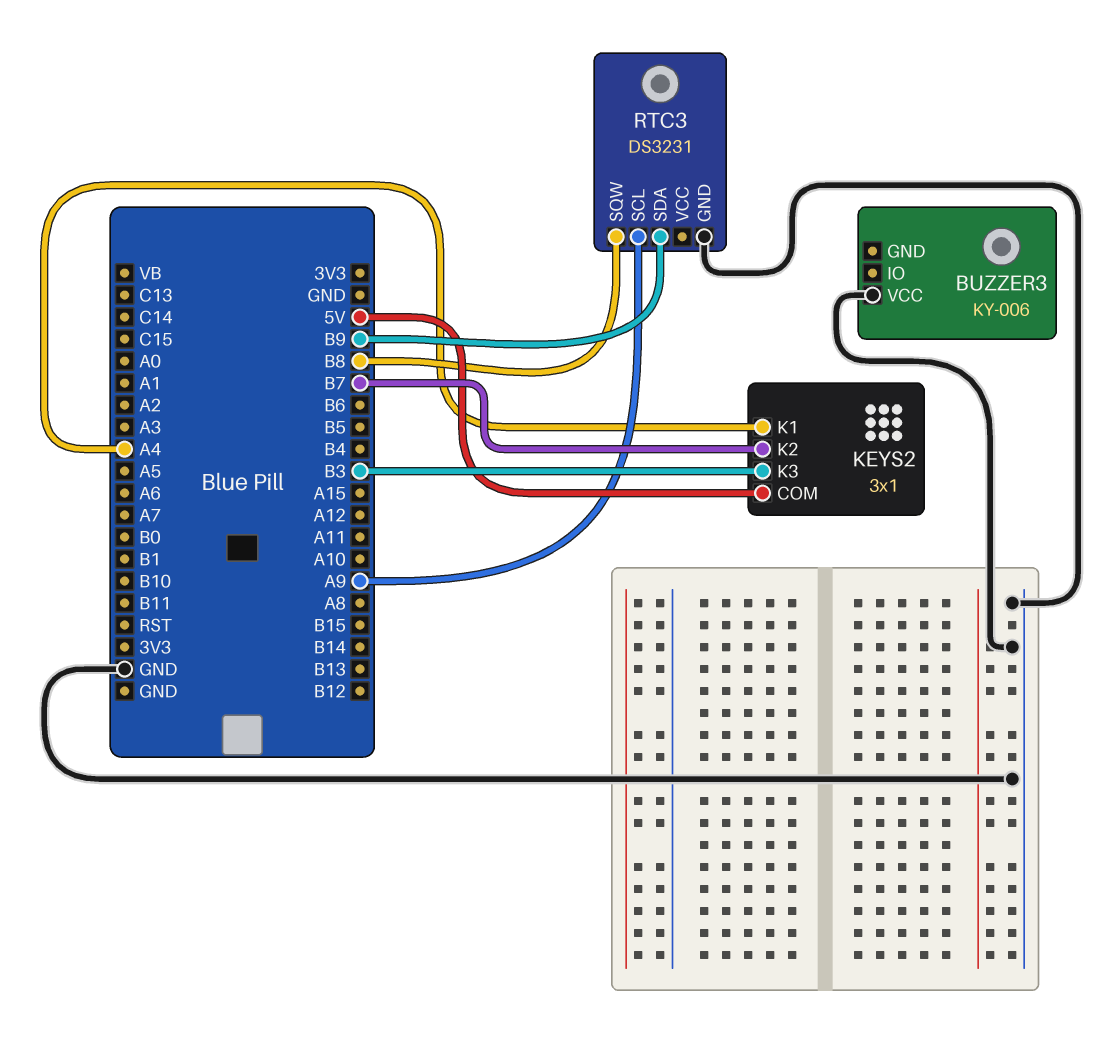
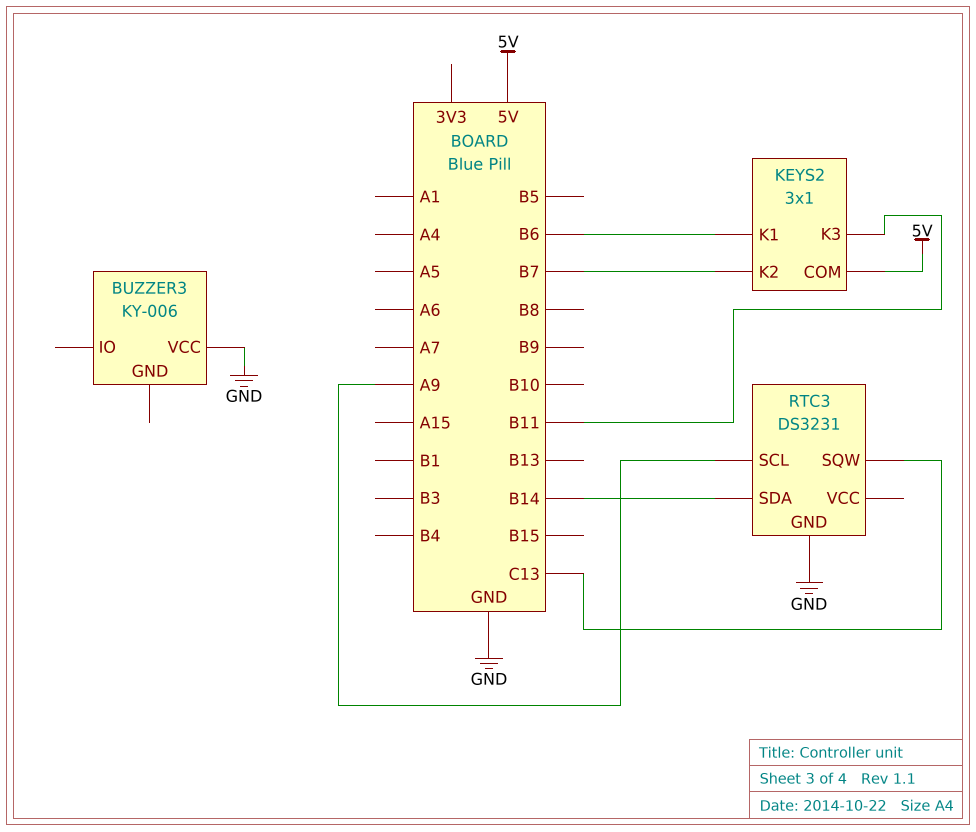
KEYS2 pin K1: A4 -> B6
KEYS2 pin K3: B3 -> B11
RTC3 pin SDA: B9 -> B14
RTC3 pin SQW: B8 -> C13

